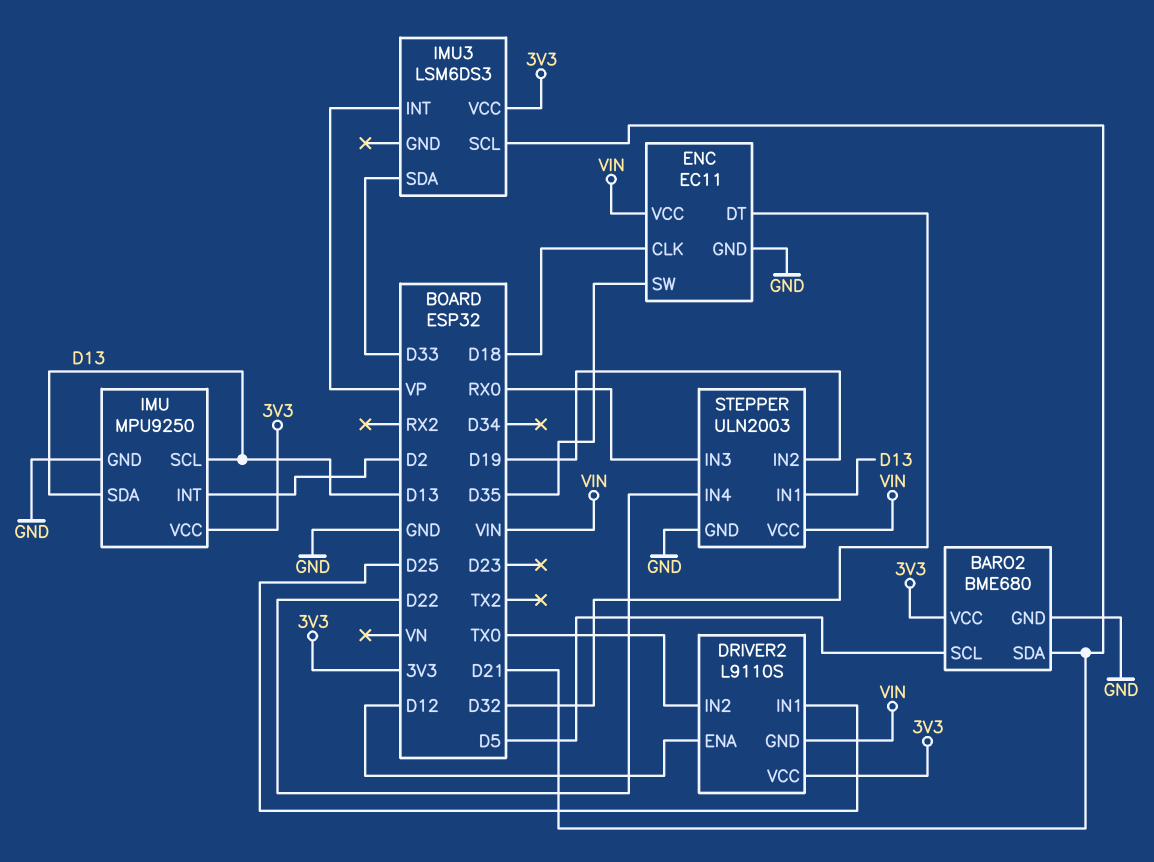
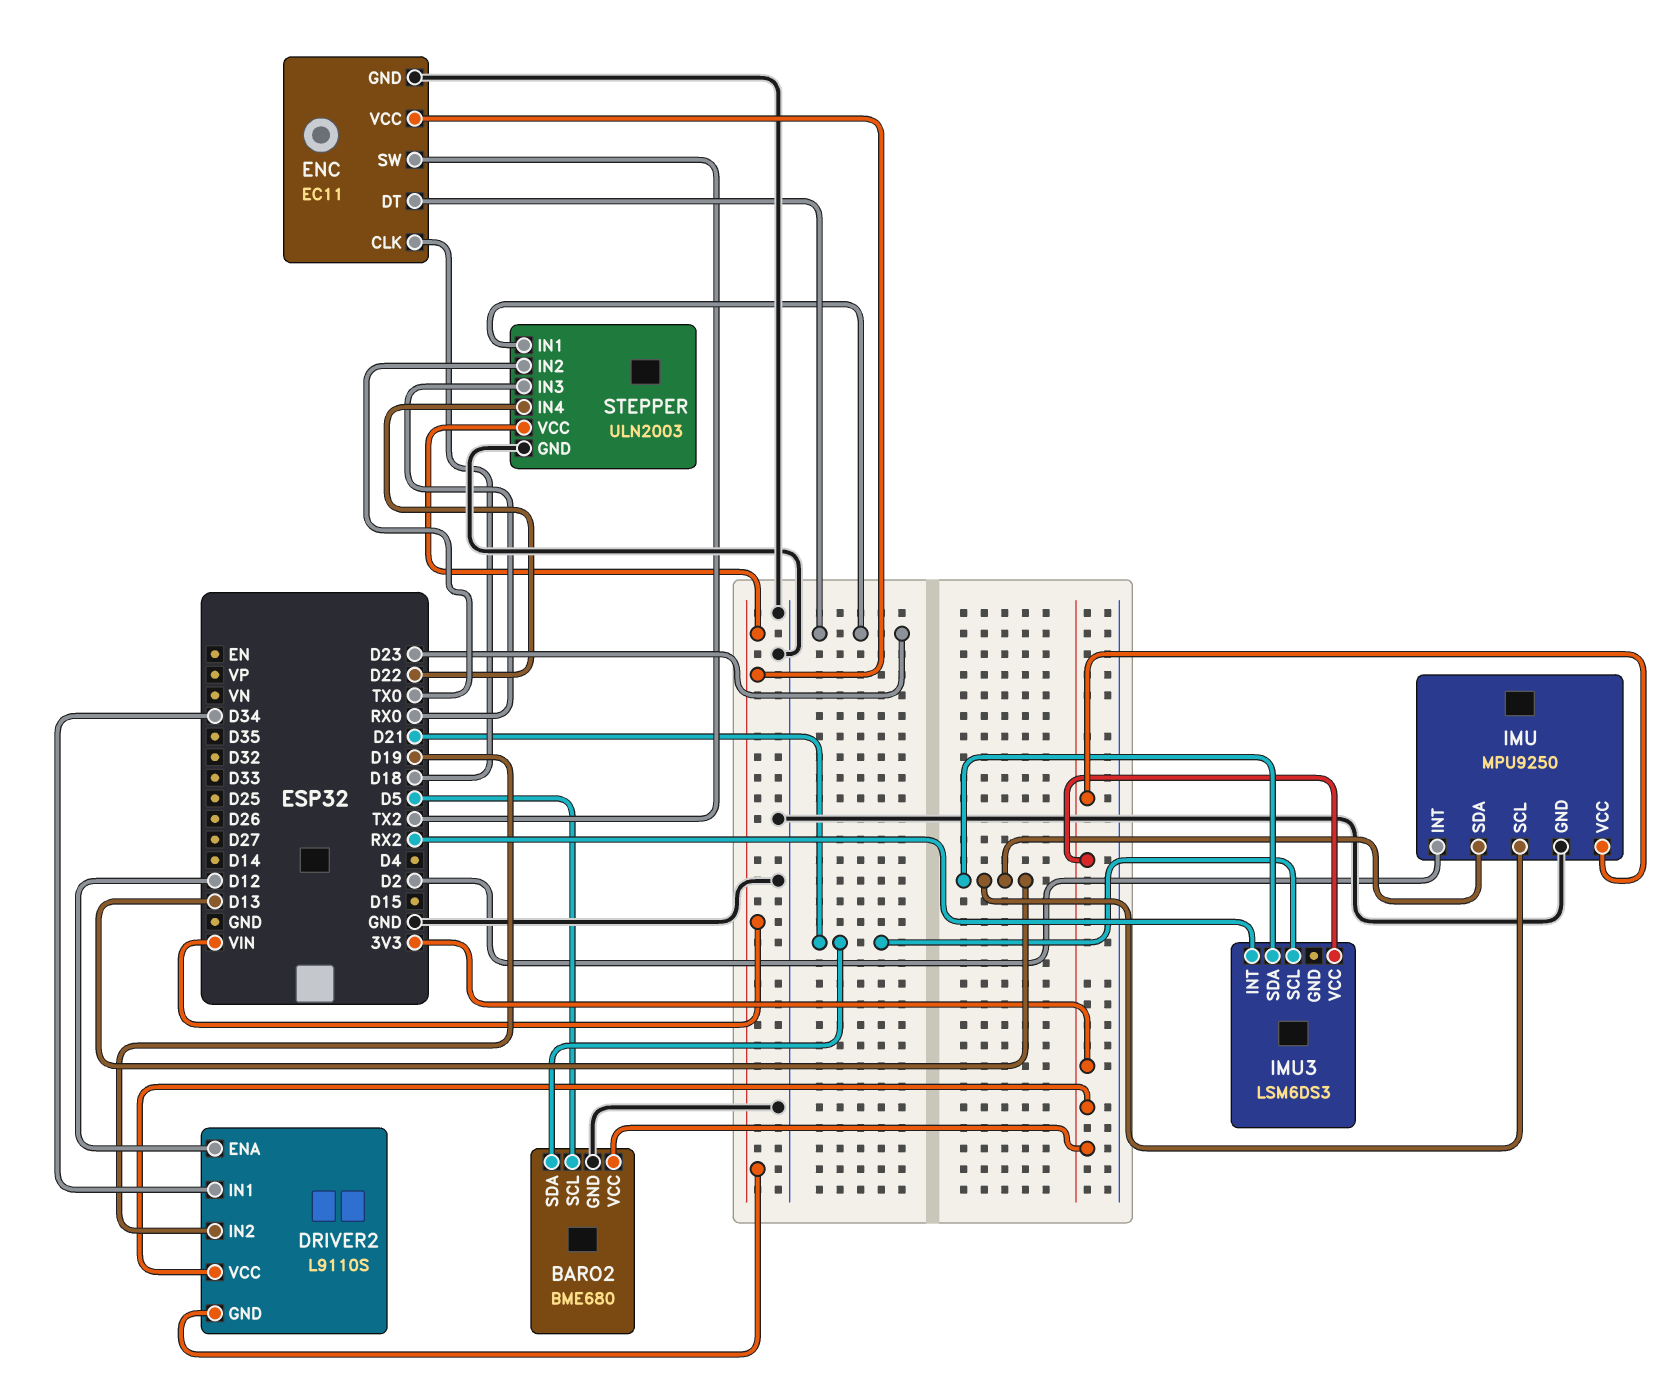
DRIVER2 pin IN1: D25 -> D34
DRIVER2 pin IN2: TX0 -> D19
ENC pin DT: D32 -> D23
ENC pin SW: D35 -> TX2
IMU3 pin INT: VP -> RX2
IMU3 pin SDA: D33 -> D13
STEPPER pin IN1: D13 -> D23
STEPPER pin IN2: D19 -> TX0

